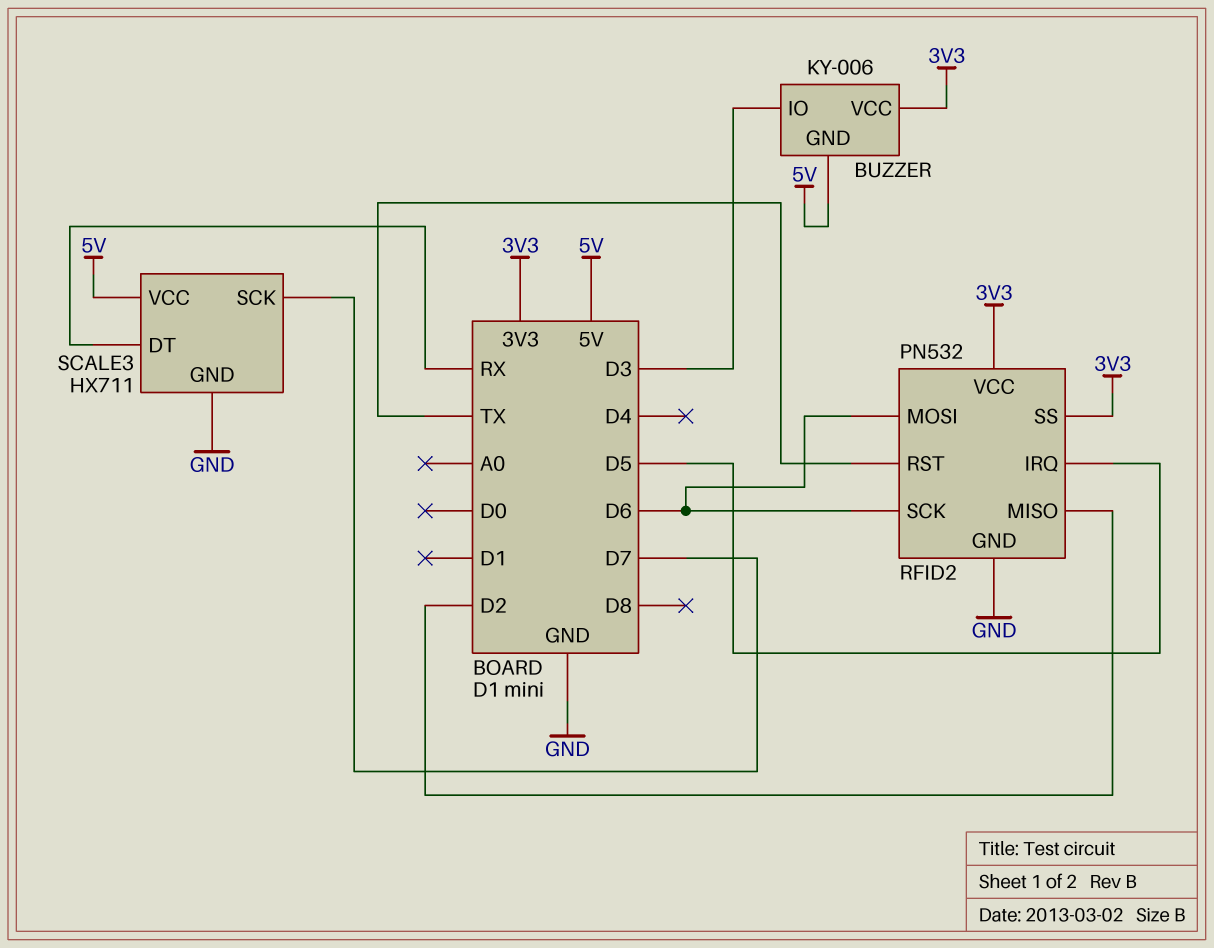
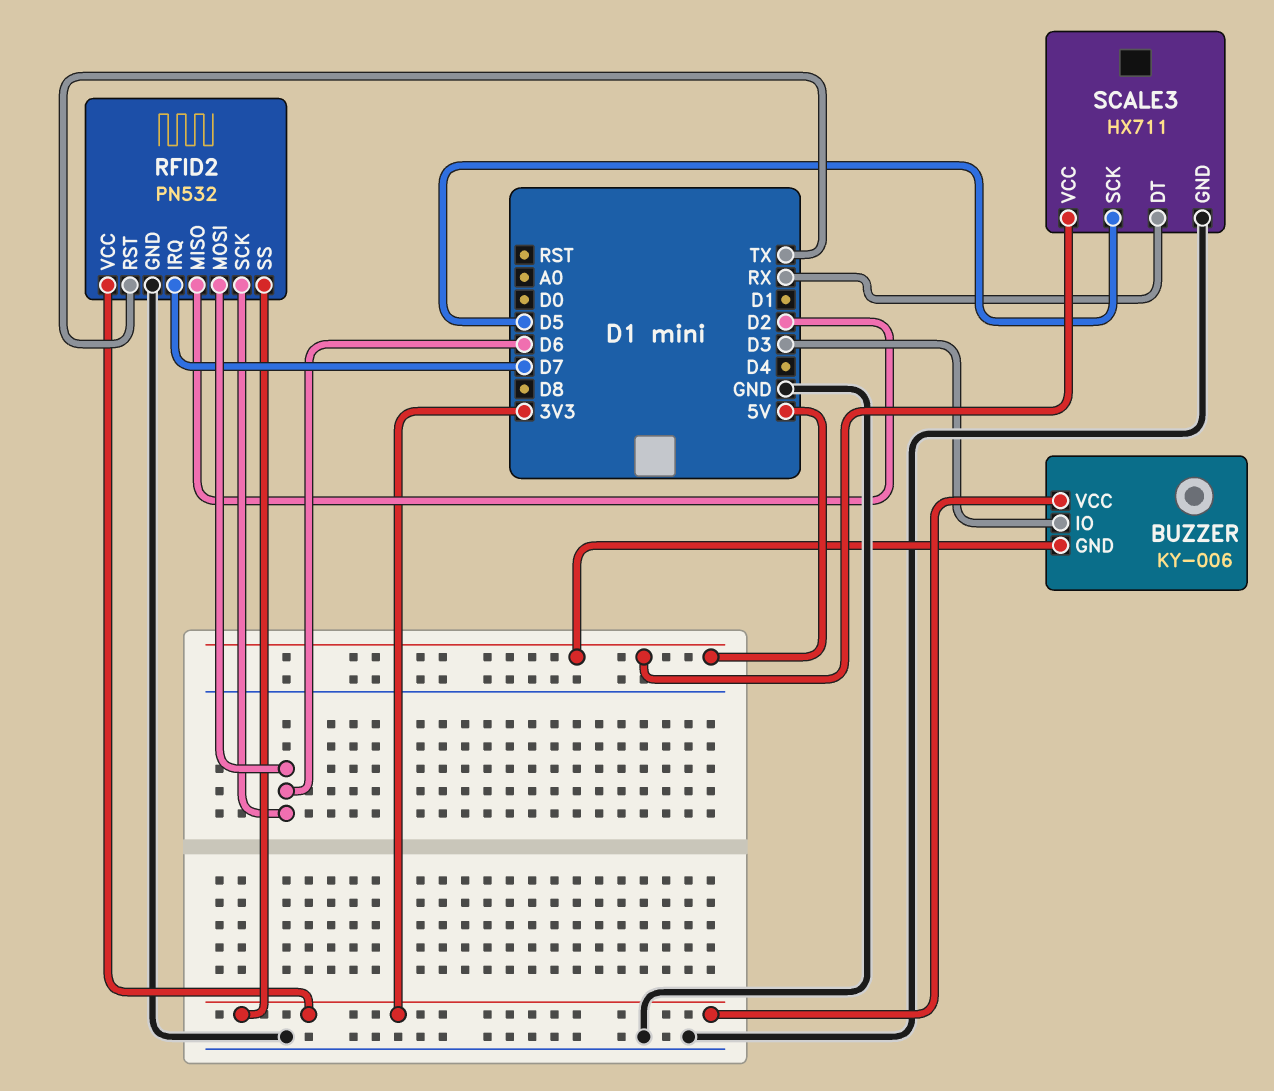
RFID2 pin IRQ: D5 -> D7
SCALE3 pin SCK: D7 -> D5

